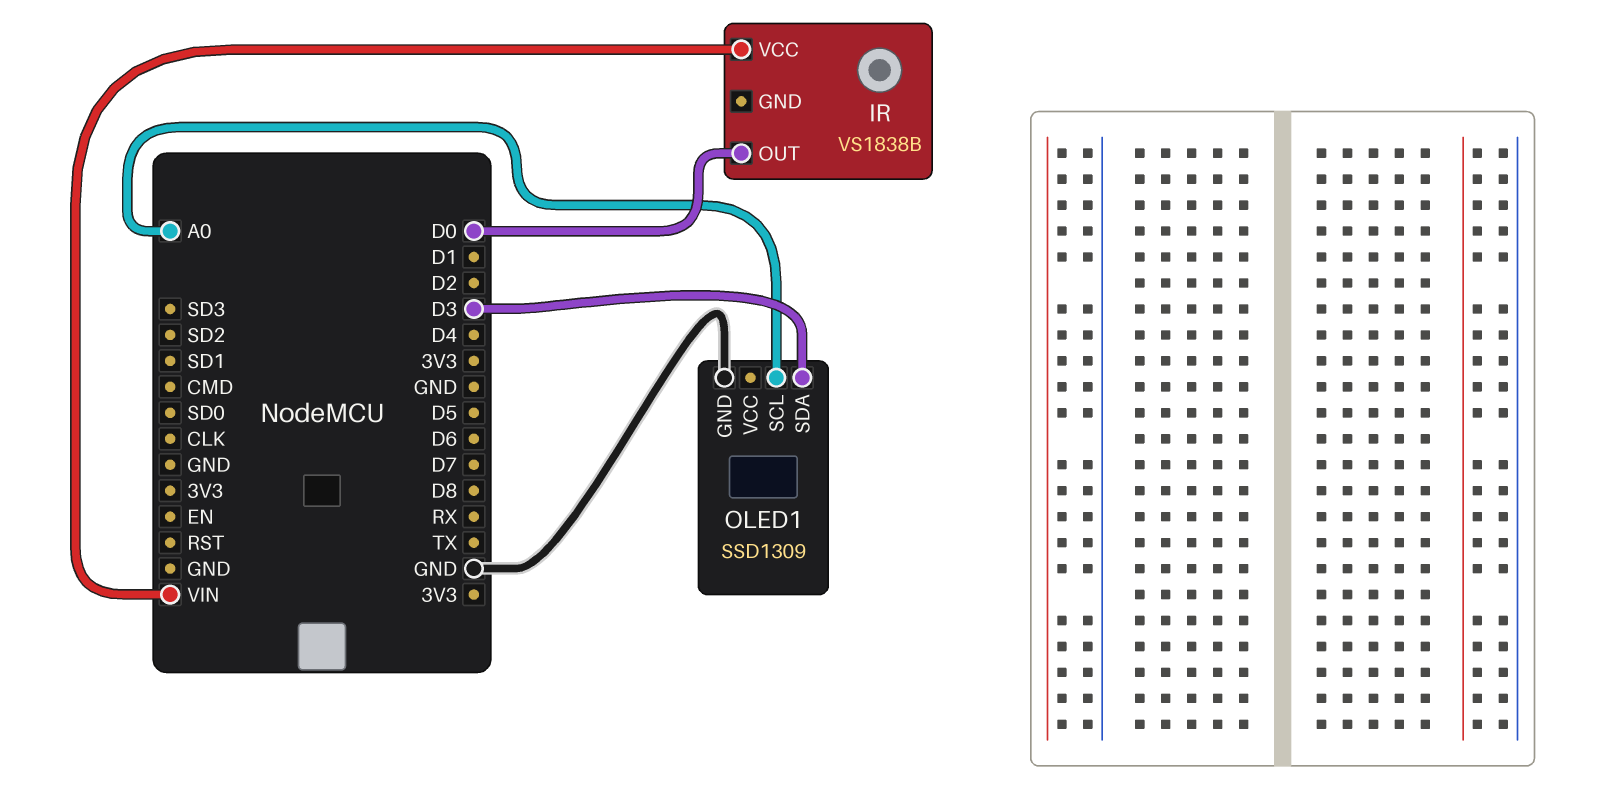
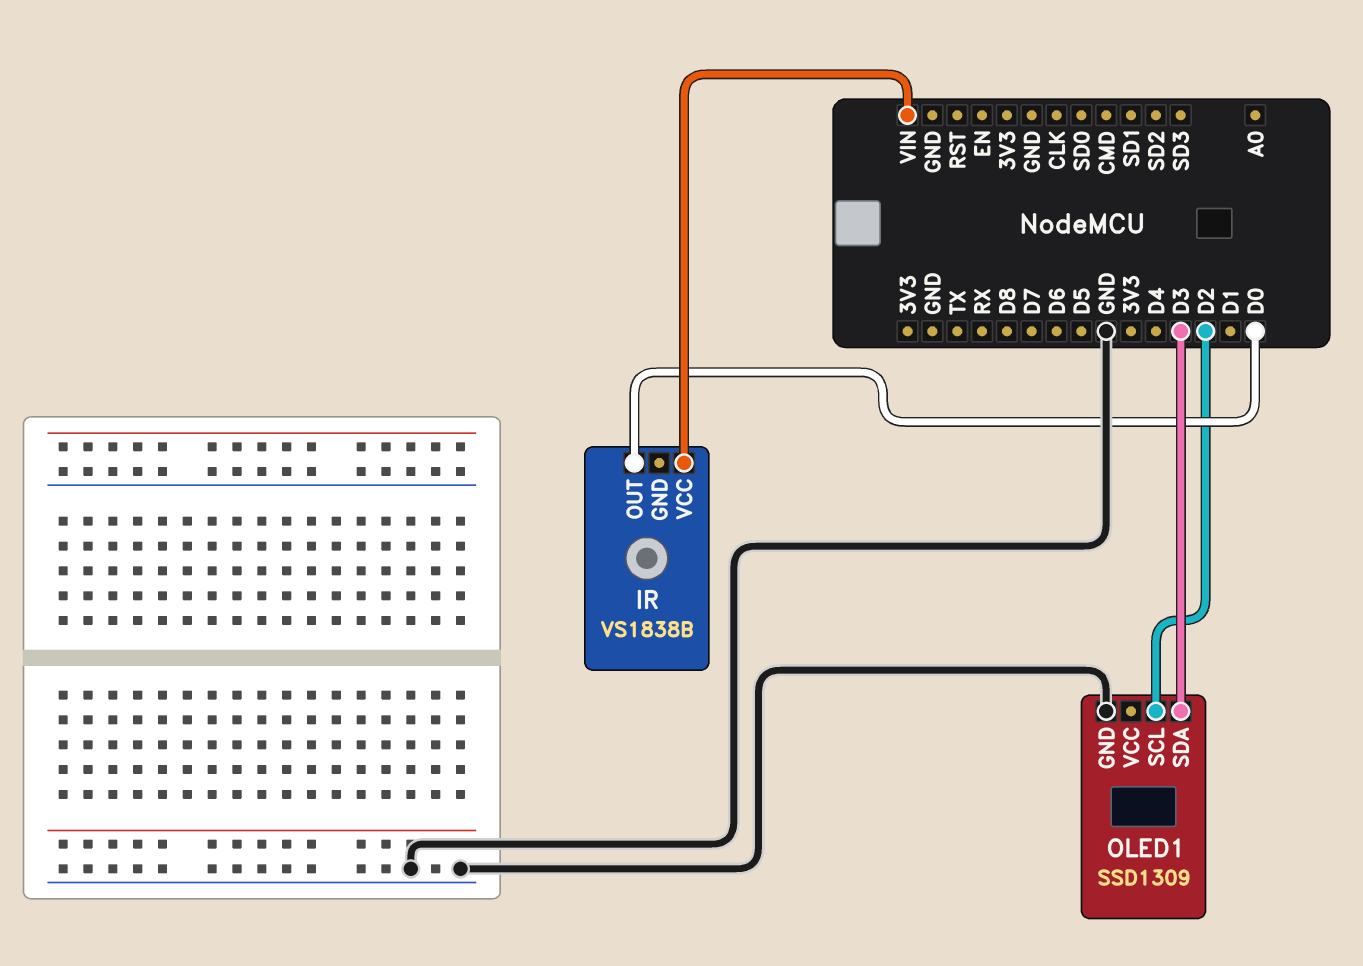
OLED1 pin SCL: A0 -> D2

